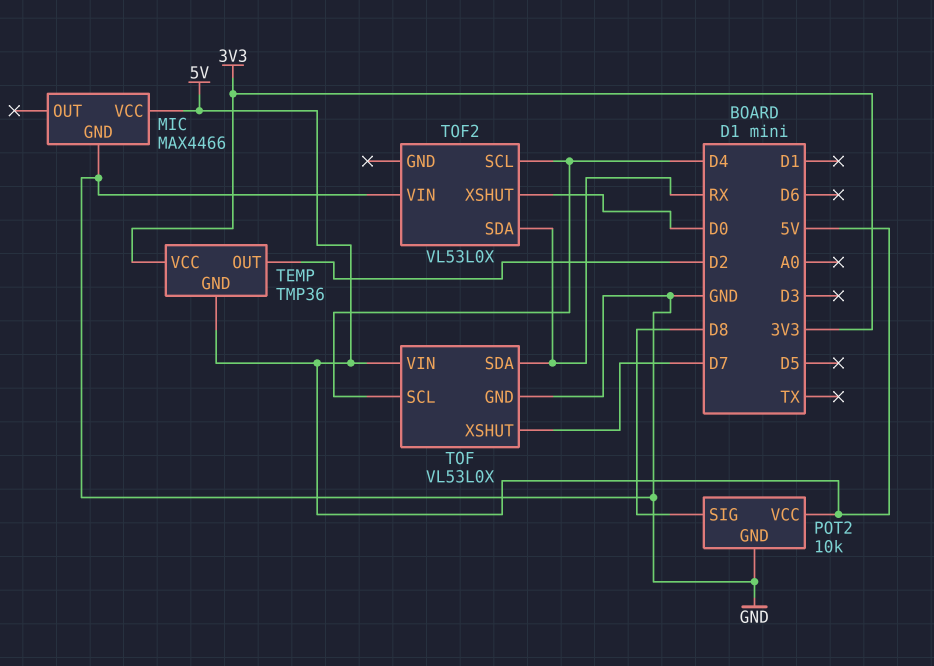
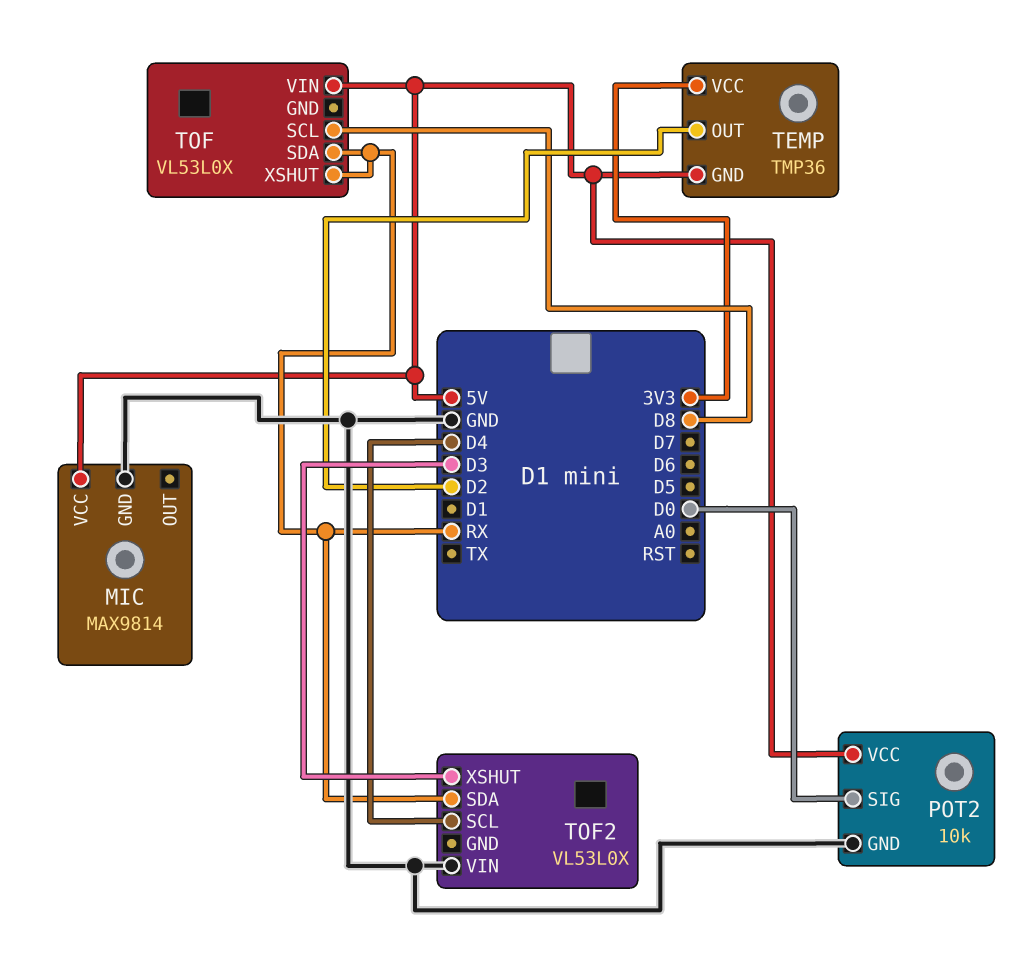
MIC: MAX4466 -> MAX9814
POT2 pin SIG: D8 -> D0
TOF pin GND: GND -> none
TOF pin SCL: D4 -> D8
TOF pin XSHUT: D7 -> RX
TOF2 pin XSHUT: D0 -> D3

